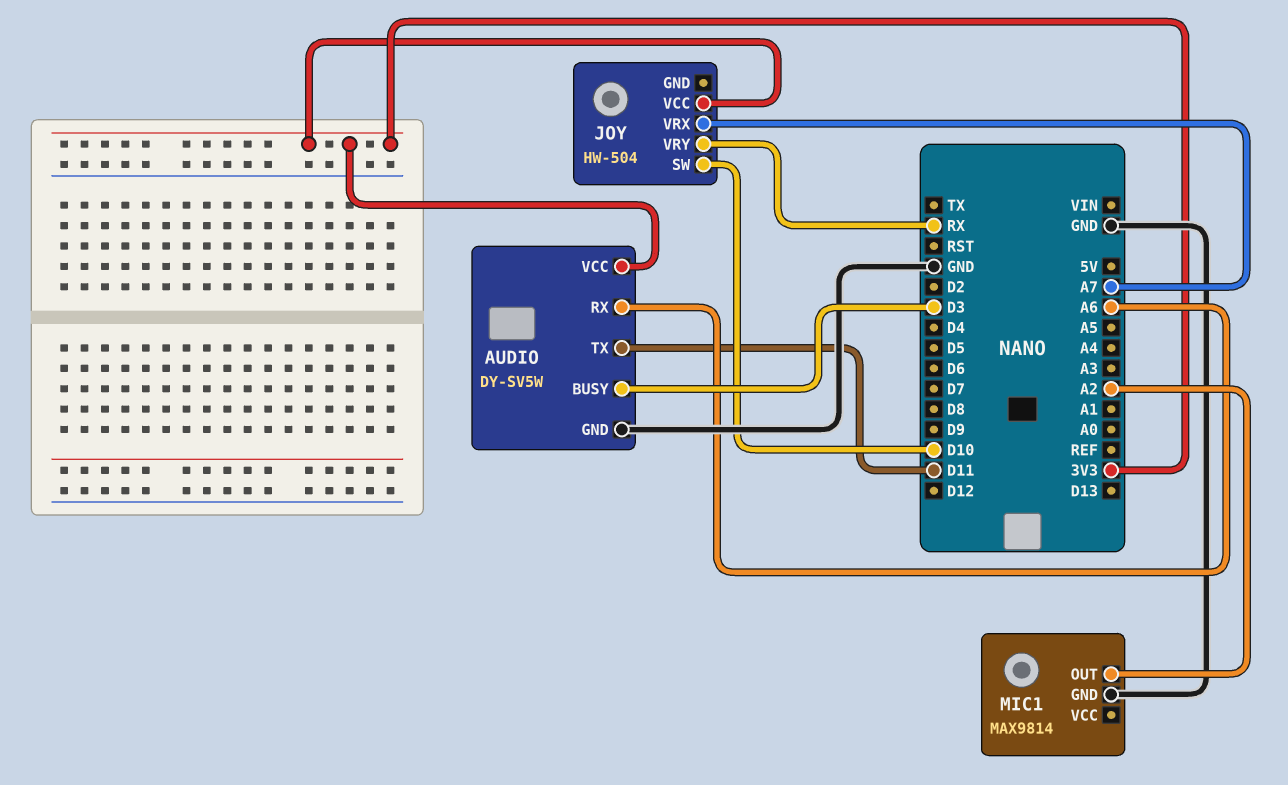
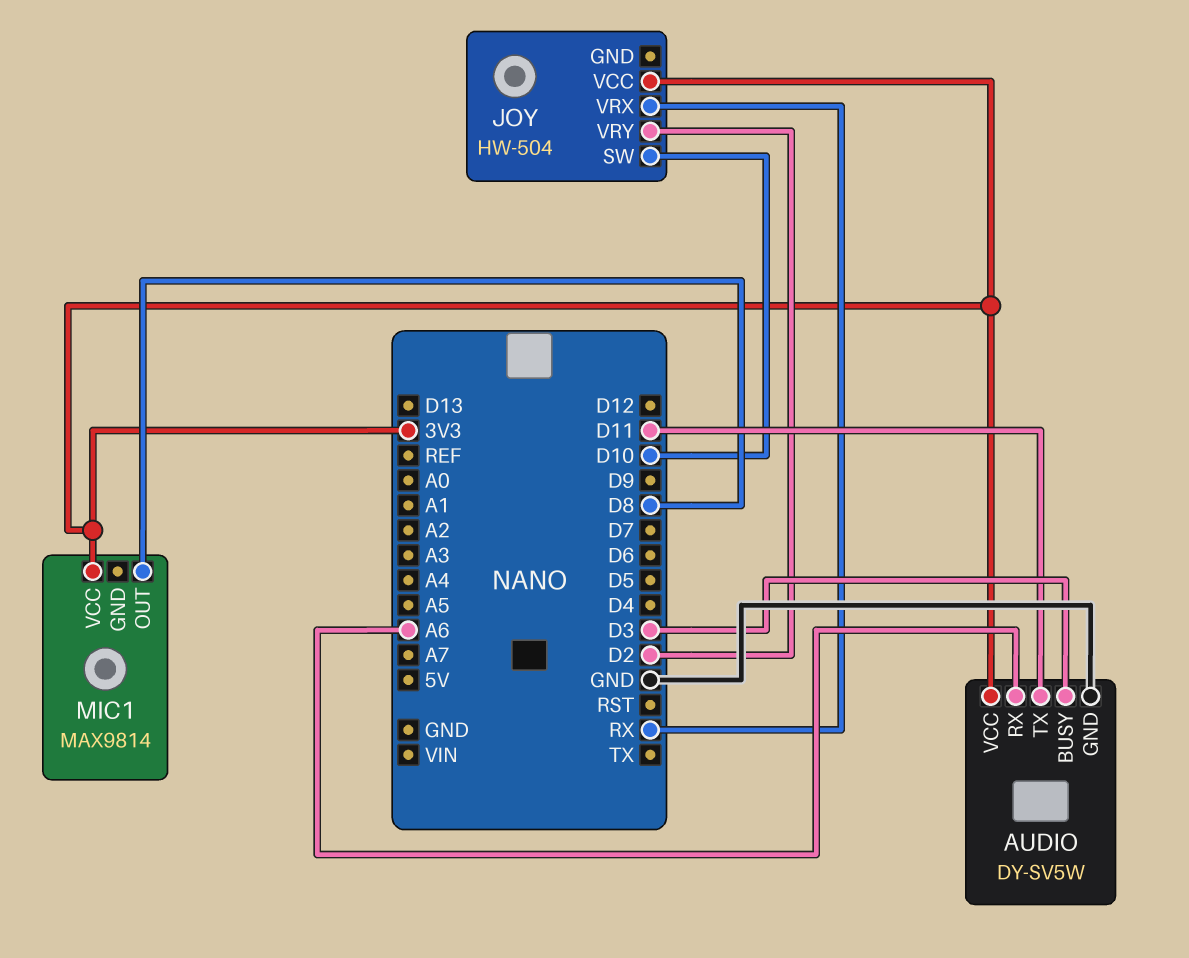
JOY pin VRX: A7 -> RX
JOY pin VRY: RX -> D2
MIC1 pin GND: GND -> none
MIC1 pin OUT: A2 -> D8
MIC1 pin VCC: none -> 3V3

